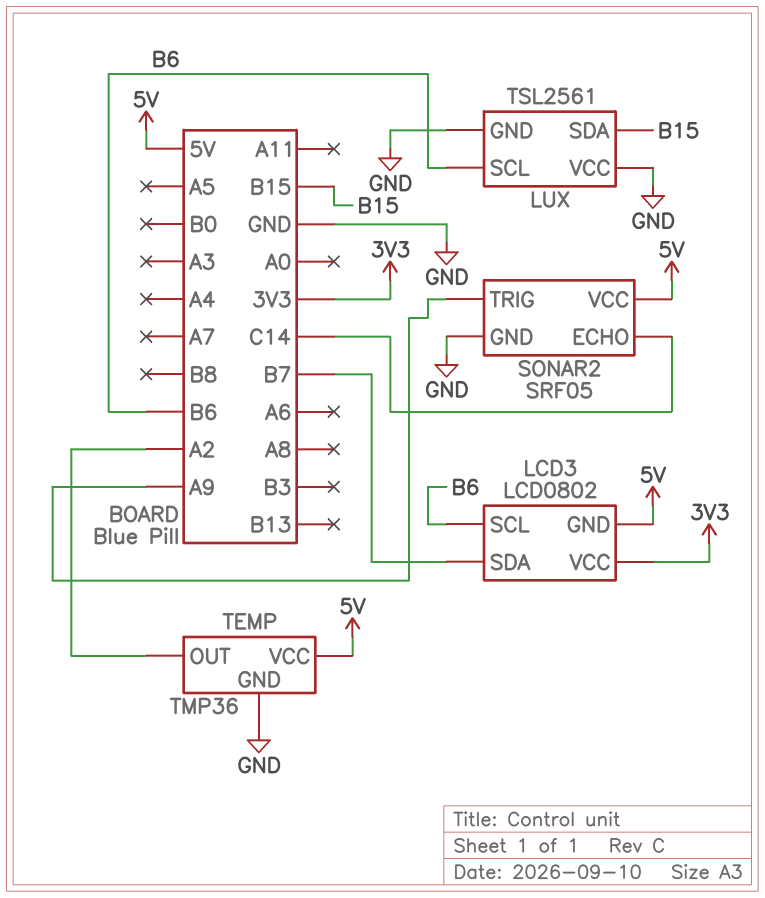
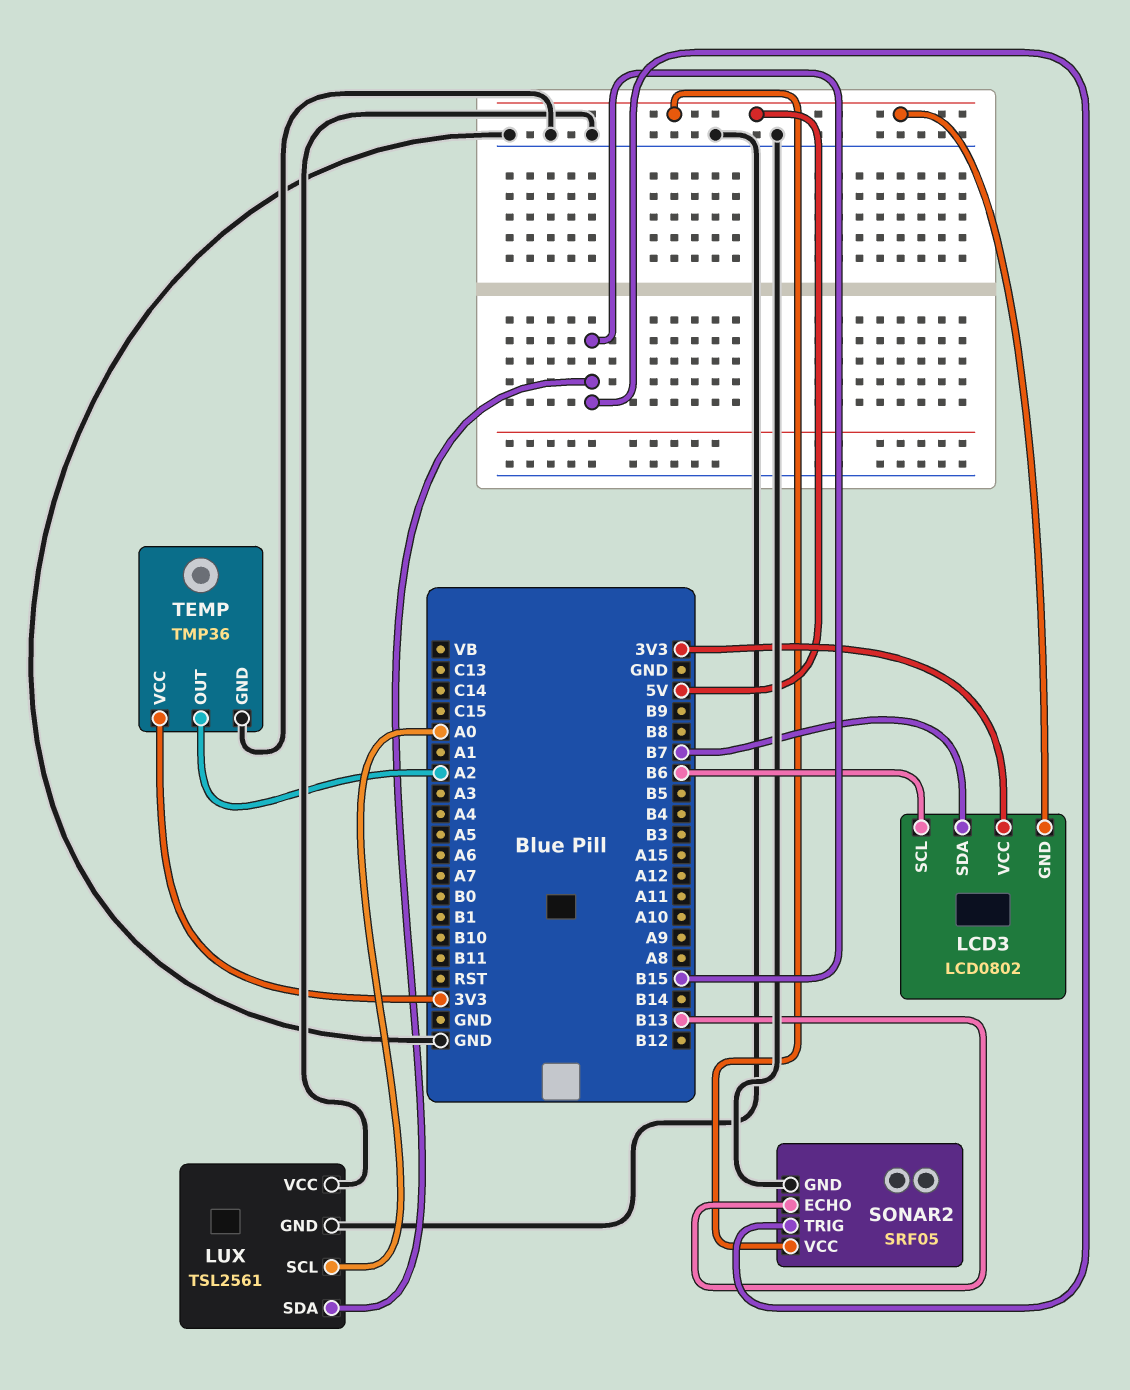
LUX pin SCL: B6 -> A0
SONAR2 pin ECHO: C14 -> B13
SONAR2 pin TRIG: A9 -> B15
TEMP pin VCC: 5V -> 3V3

